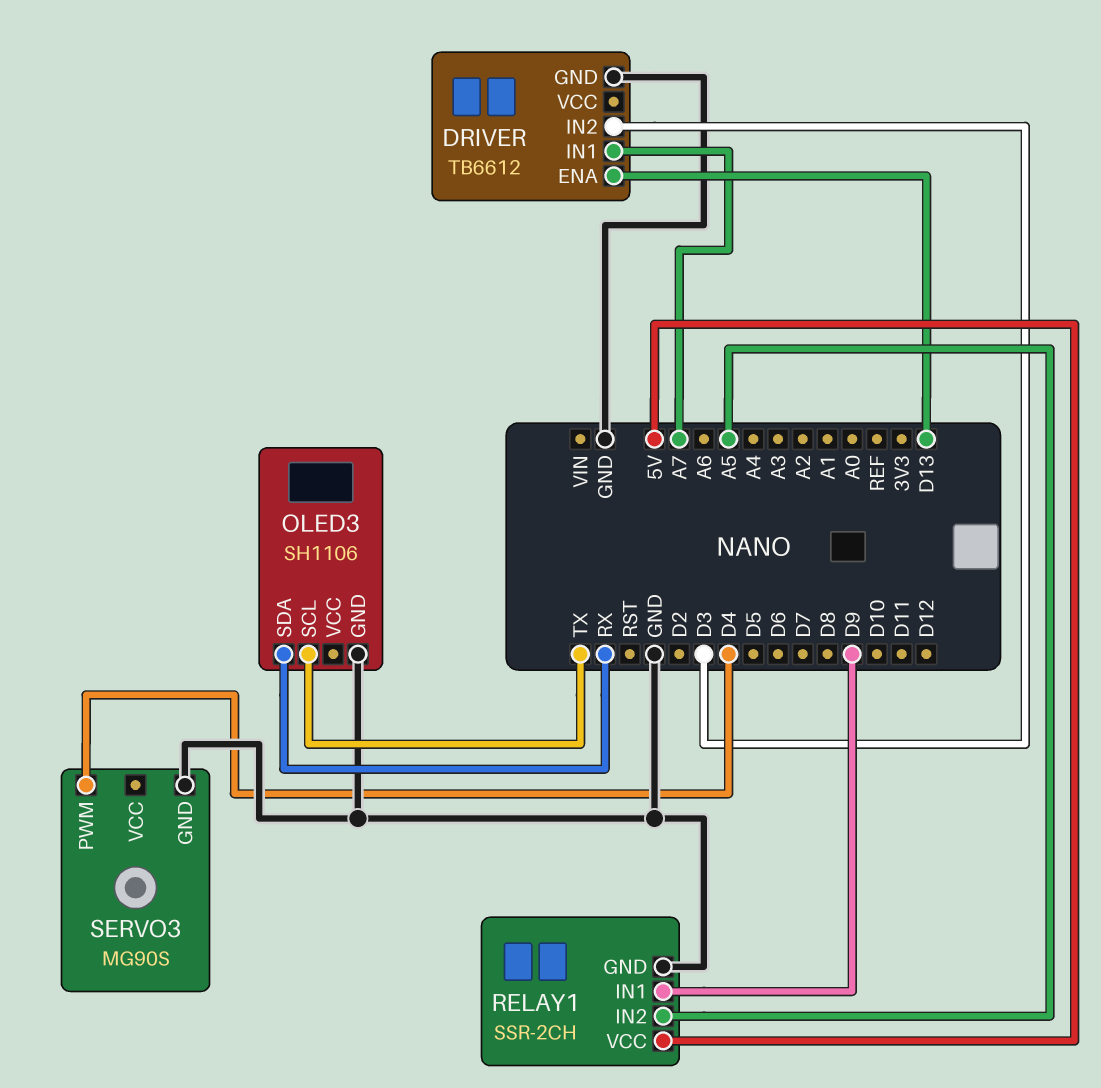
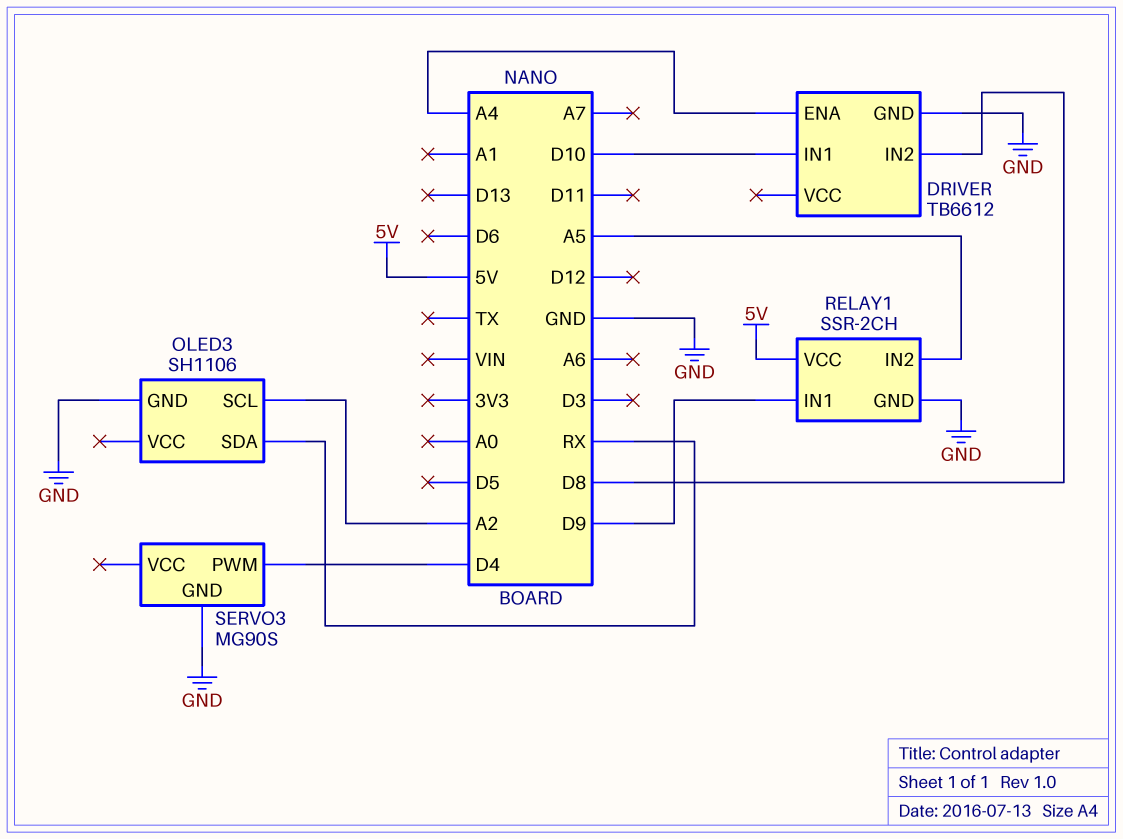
DRIVER pin ENA: D13 -> A4
DRIVER pin IN1: A7 -> D10
DRIVER pin IN2: D3 -> D8
OLED3 pin SCL: TX -> A2

